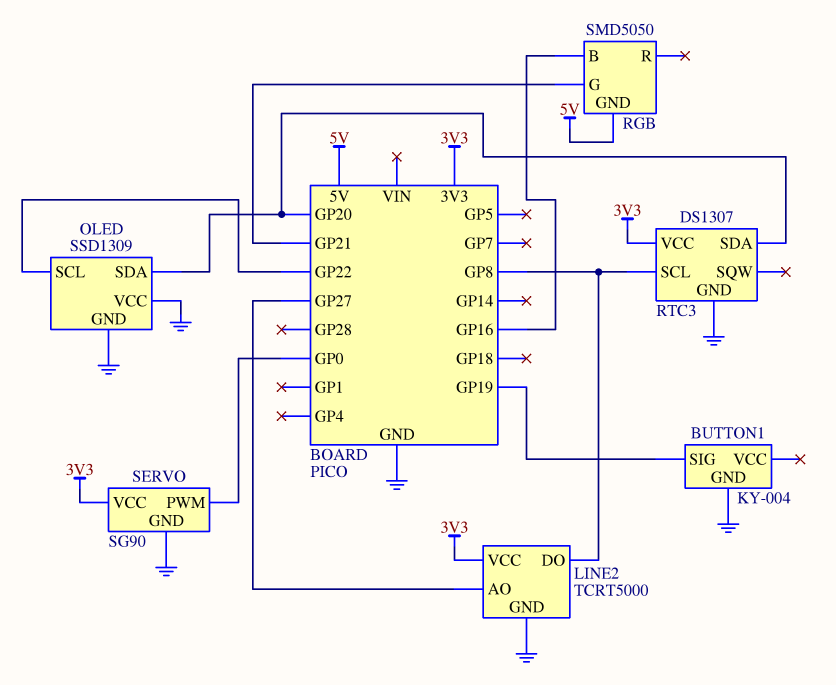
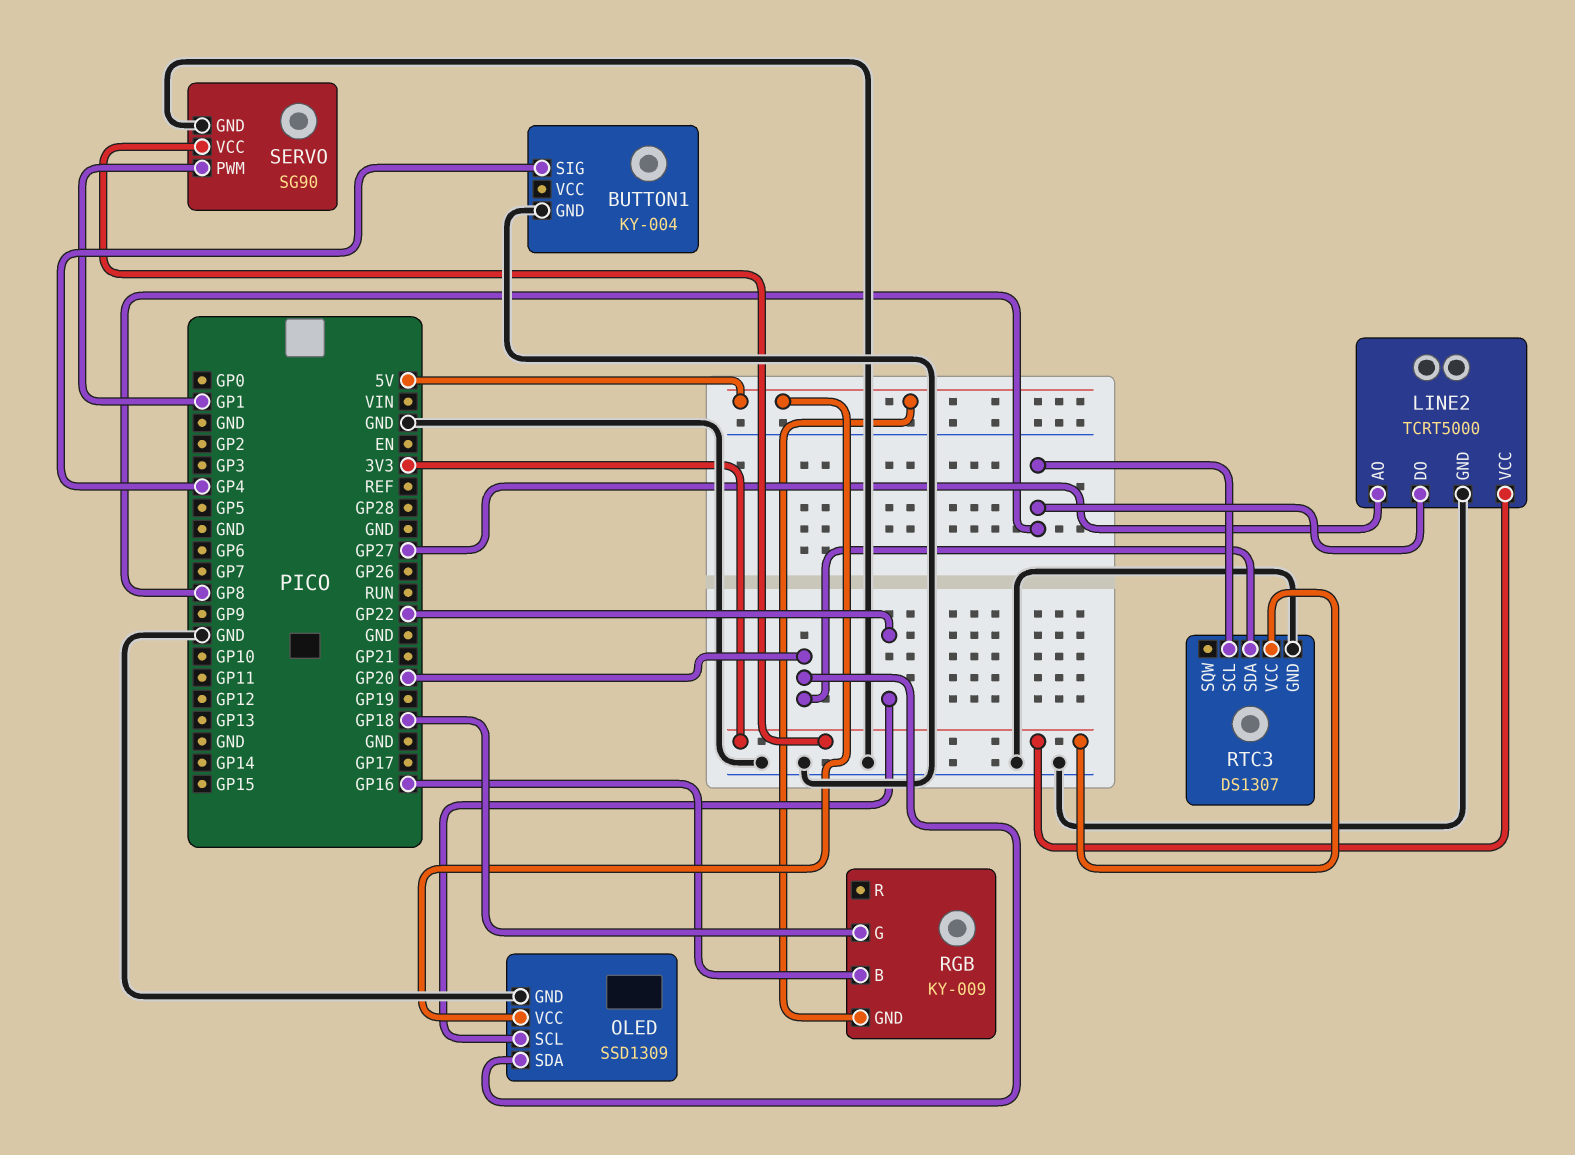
BUTTON1 pin SIG: GP19 -> GP4
OLED pin VCC: GND -> 5V
RGB: SMD5050 -> KY-009
RGB pin G: GP21 -> GP18
SERVO pin PWM: GP0 -> GP1

